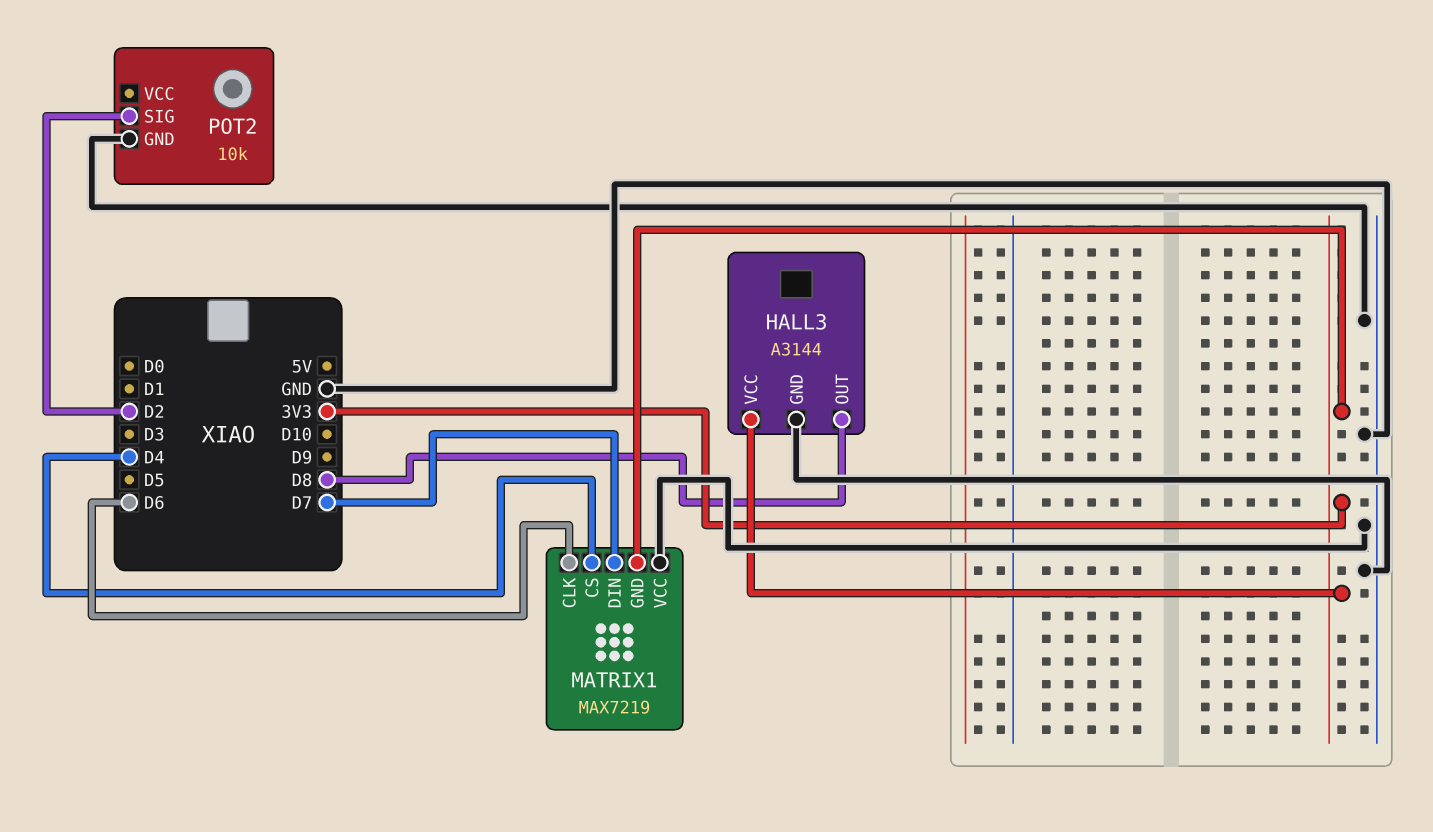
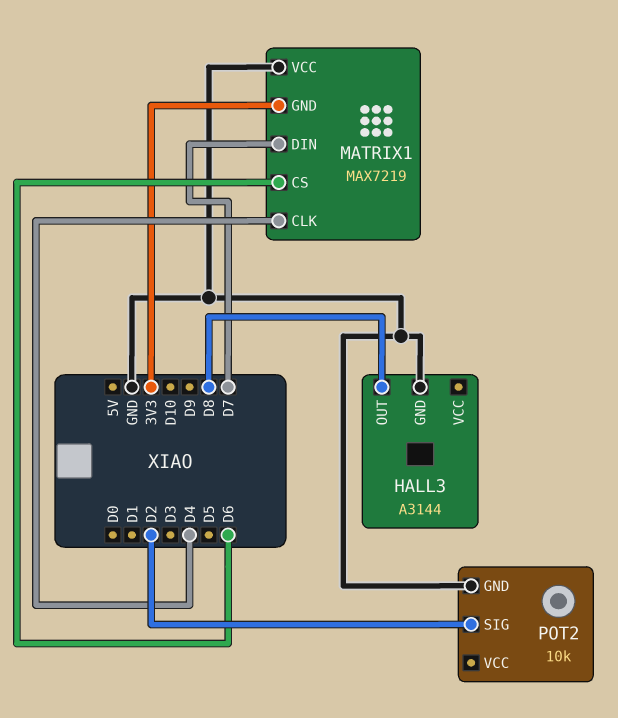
HALL3 pin VCC: 3V3 -> none
MATRIX1 pin CLK: D6 -> D4
MATRIX1 pin CS: D4 -> D6

